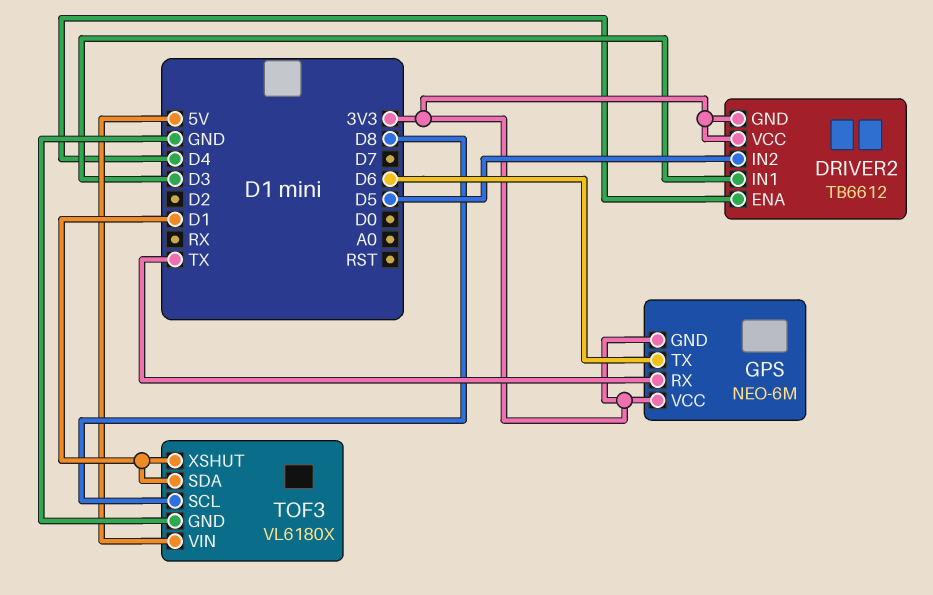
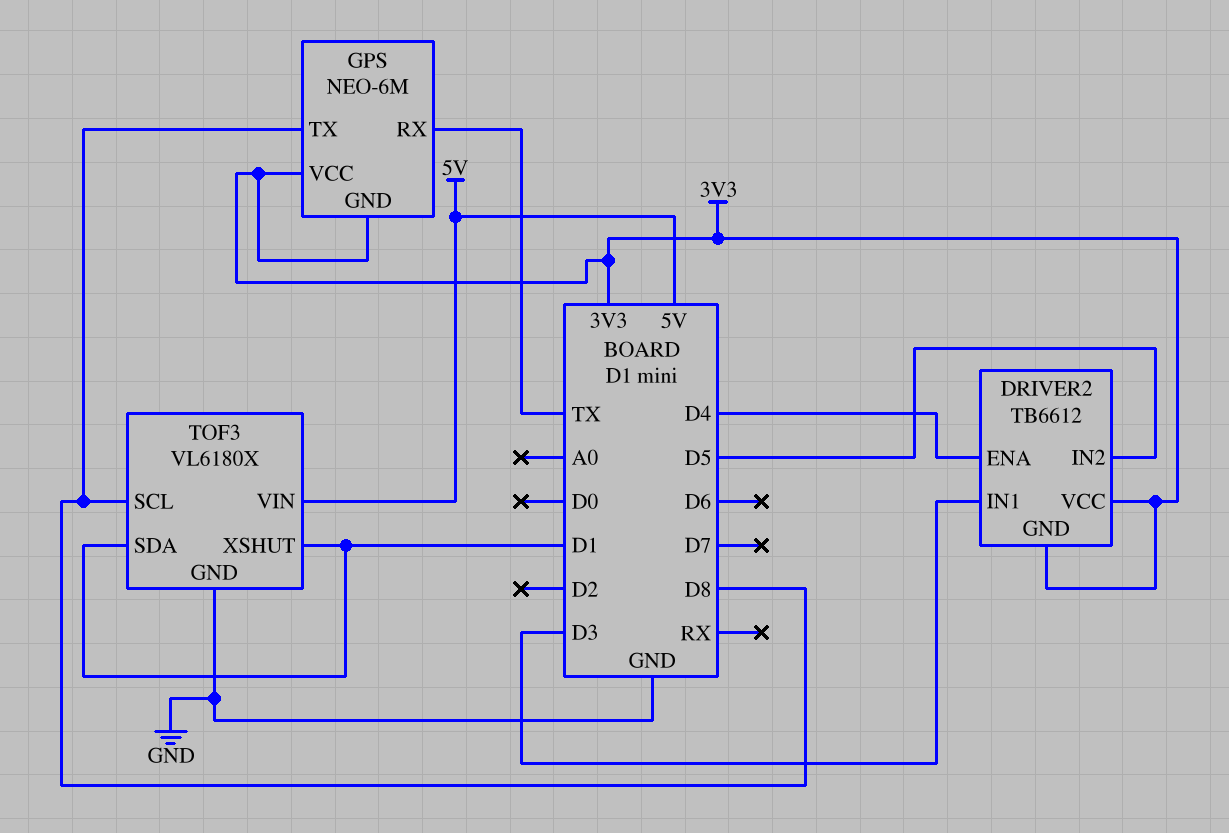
GPS pin TX: D6 -> D8

